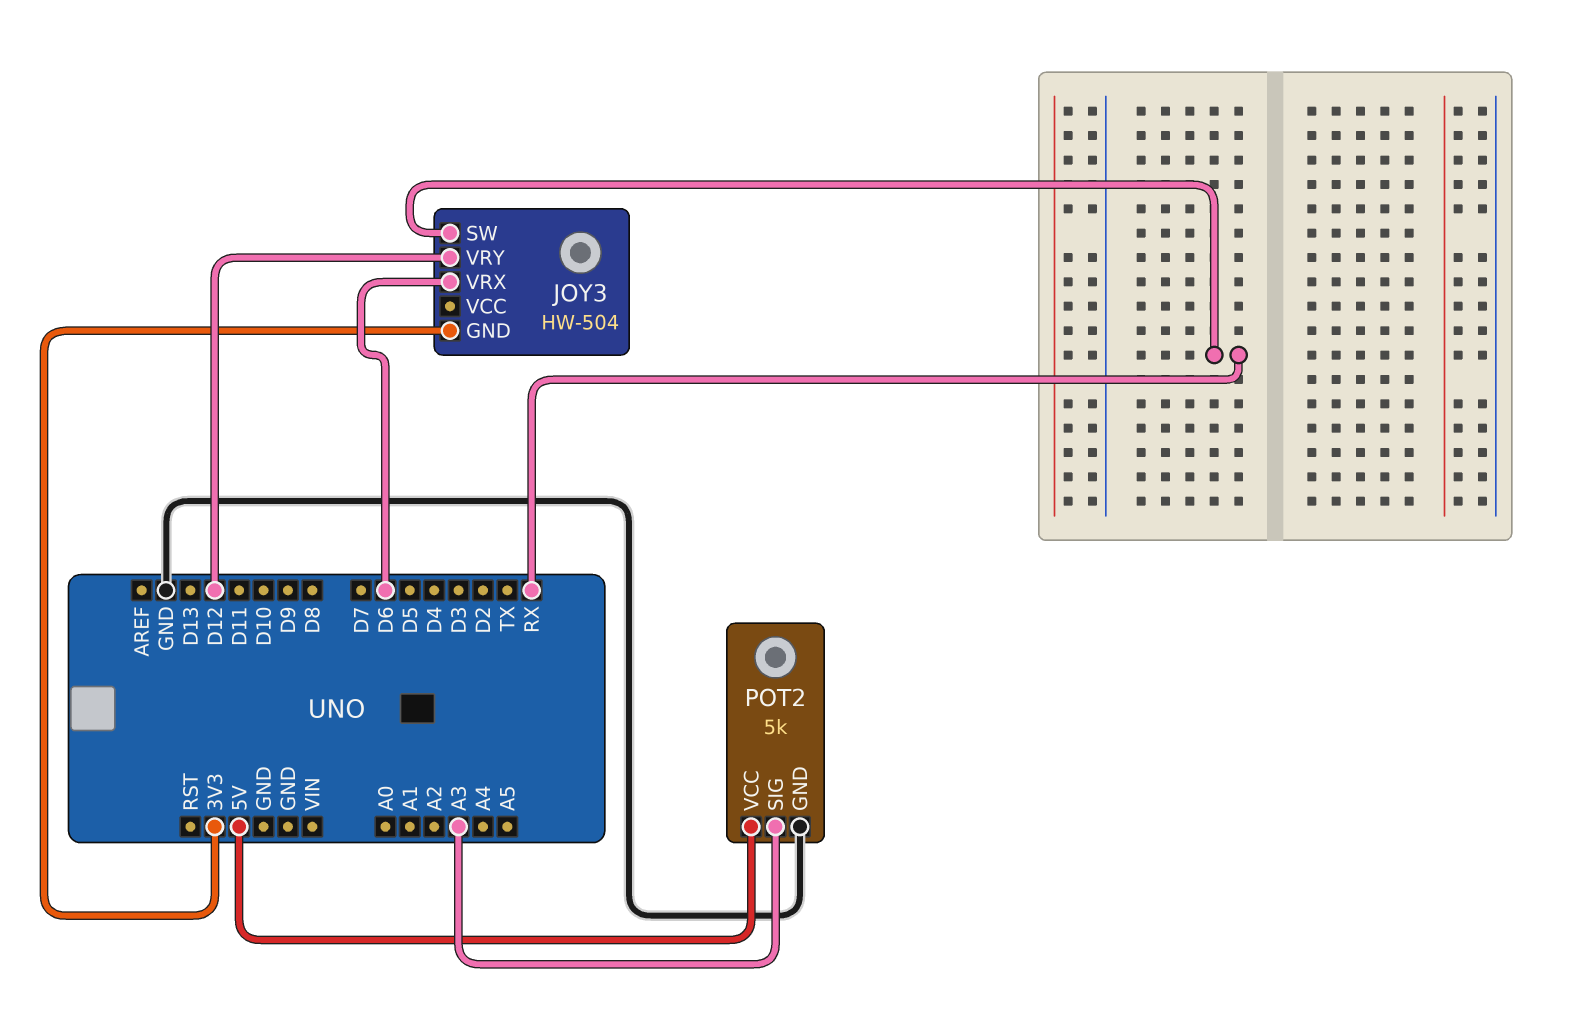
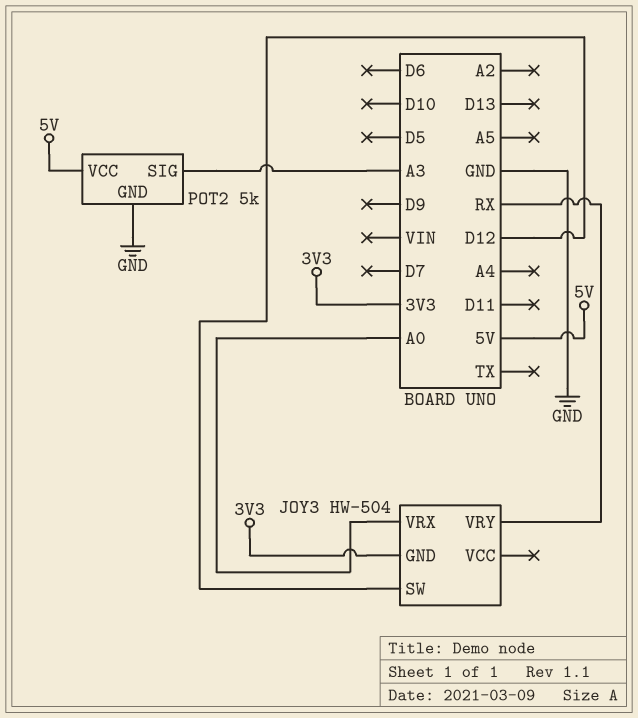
JOY3 pin SW: RX -> D12
JOY3 pin VRX: D6 -> A0
JOY3 pin VRY: D12 -> RX

